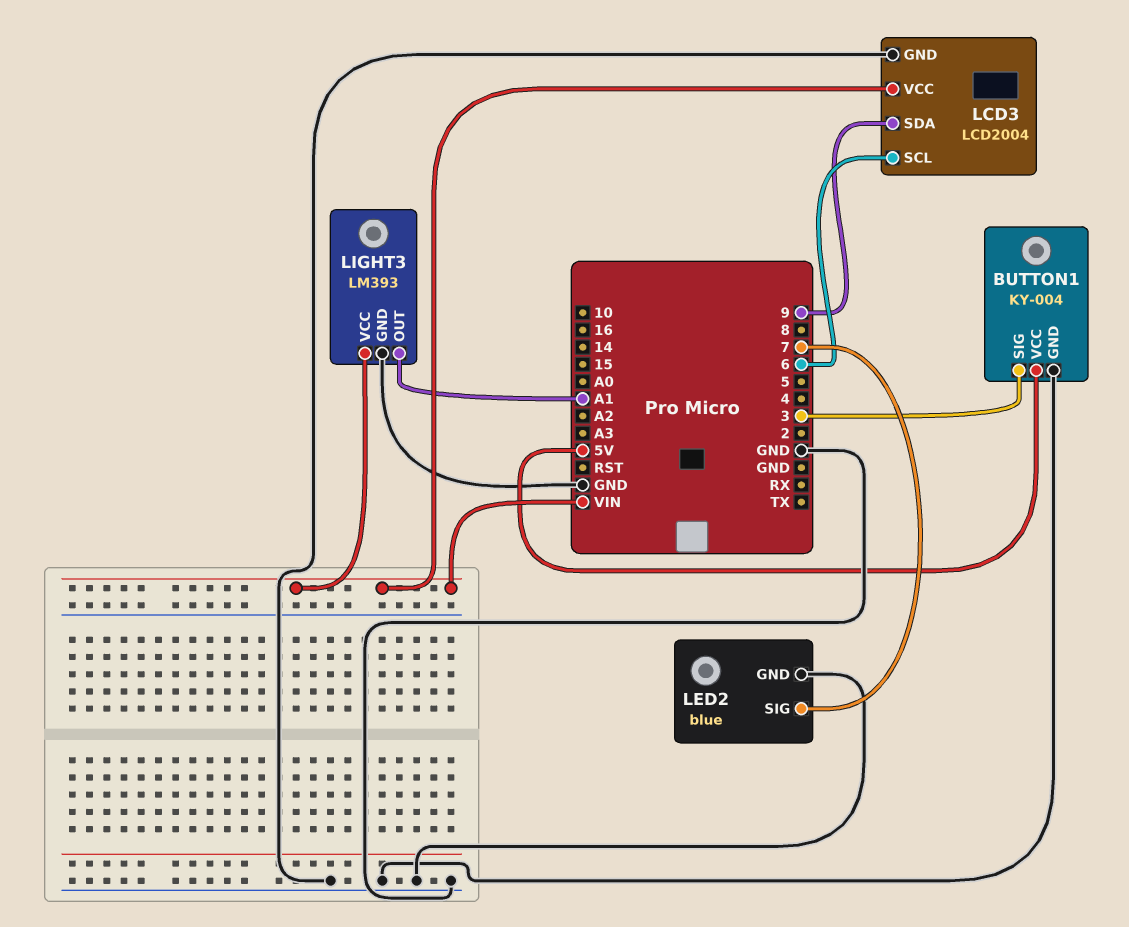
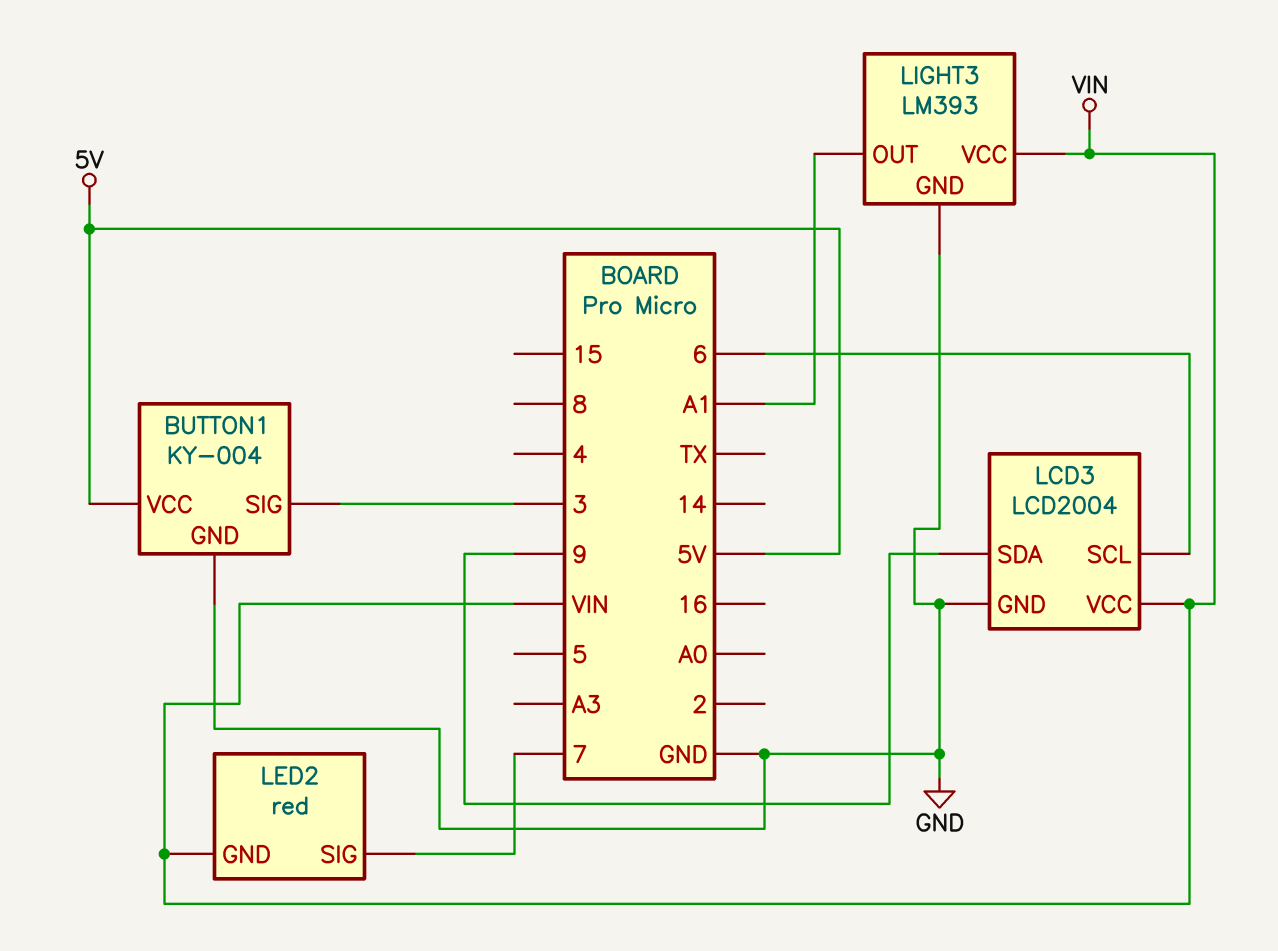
LED2: blue -> red
LED2 pin GND: GND -> VIN

